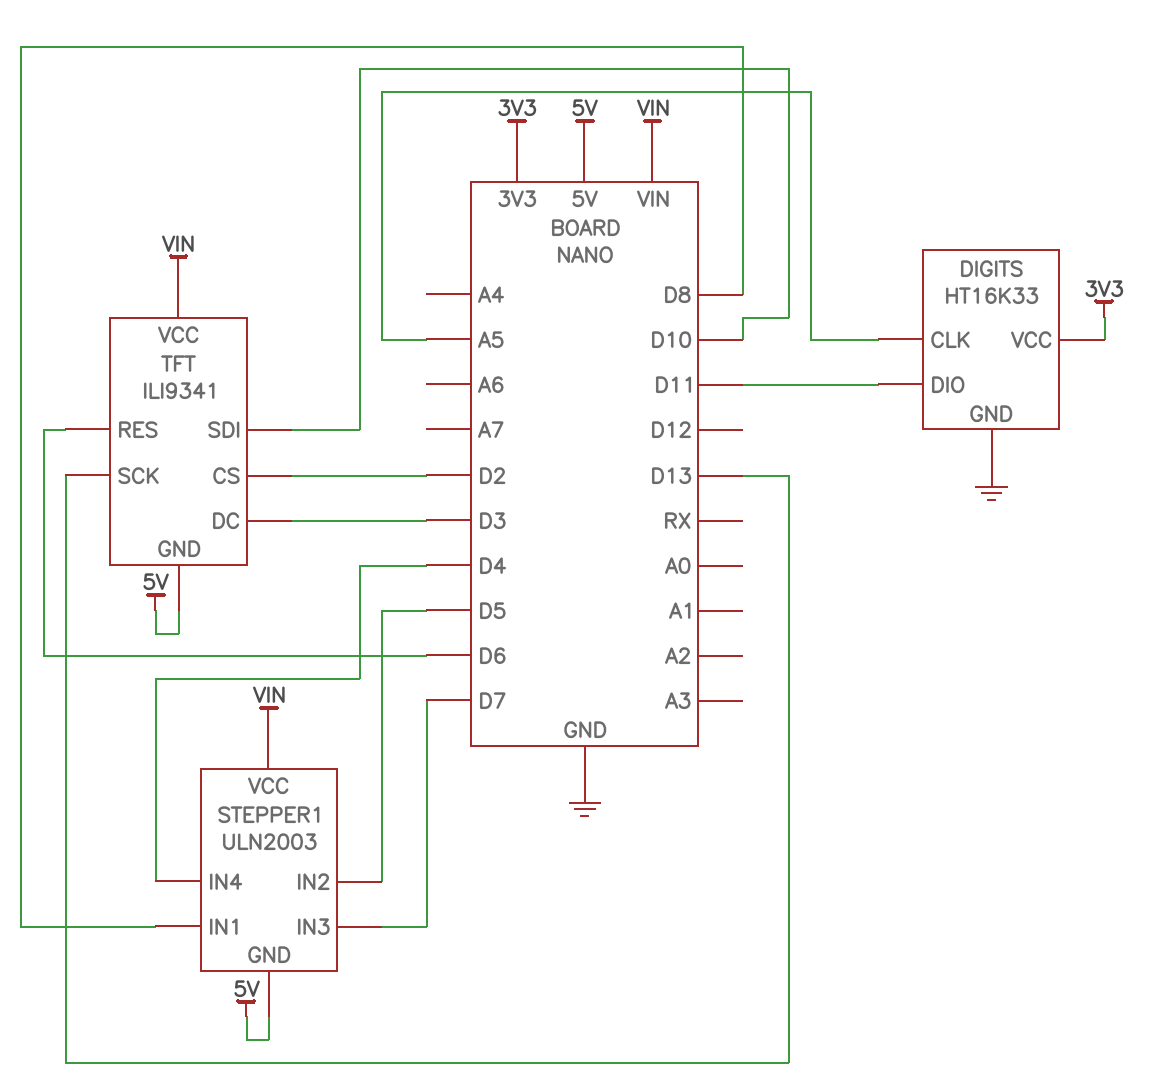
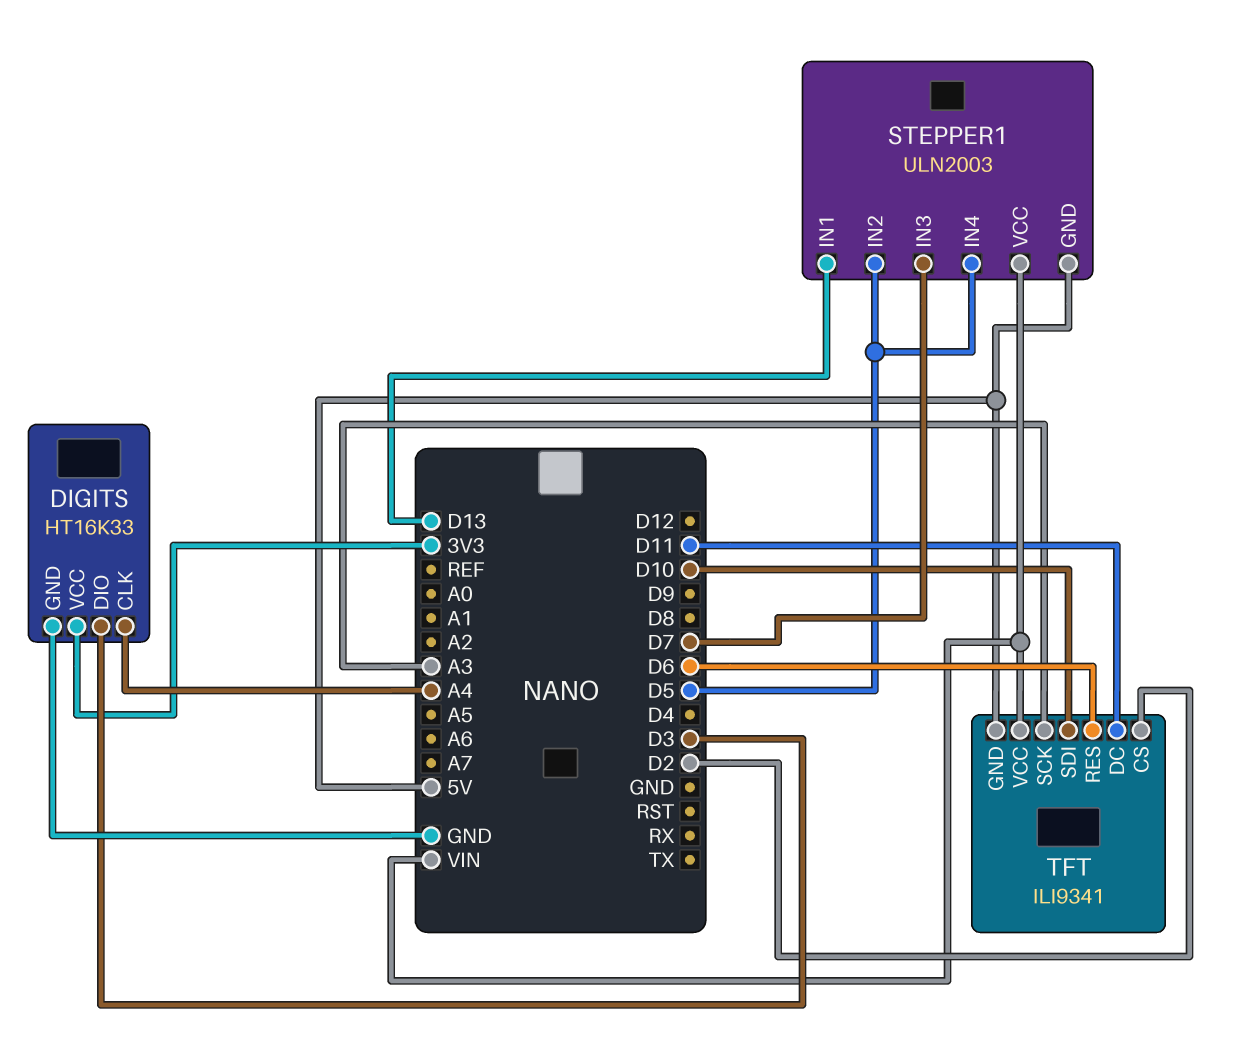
DIGITS pin CLK: A5 -> A4
DIGITS pin DIO: D11 -> D3
STEPPER1 pin IN1: D8 -> D13
STEPPER1 pin IN4: D4 -> D5
TFT pin DC: D3 -> D11
TFT pin SCK: D13 -> A3

